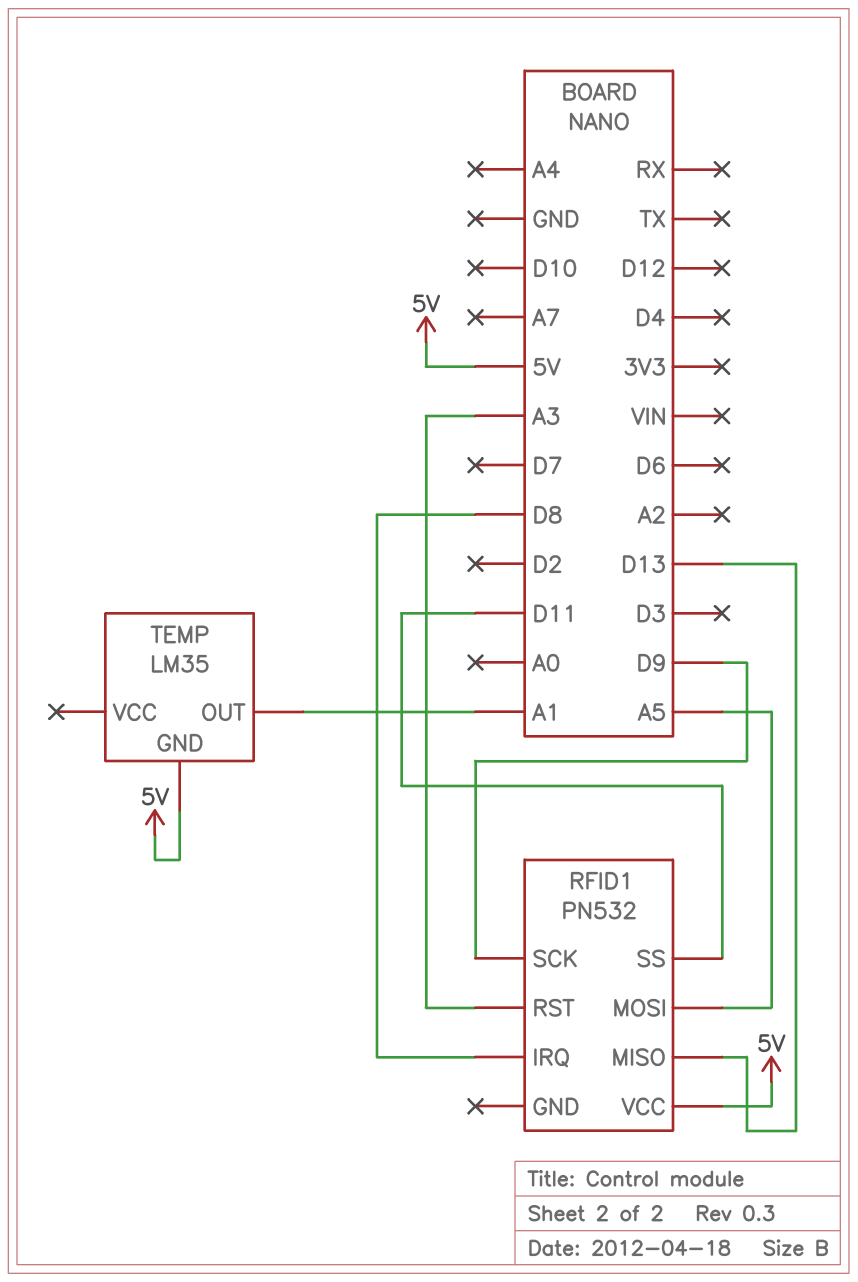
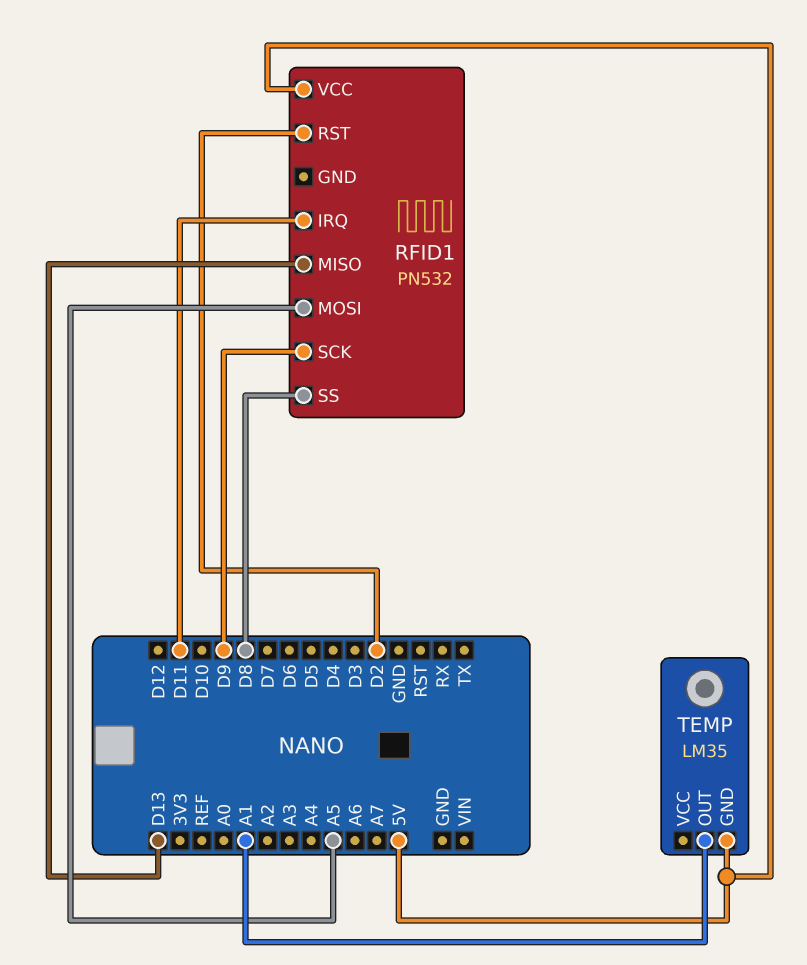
RFID1 pin IRQ: D8 -> D11
RFID1 pin RST: A3 -> D2
RFID1 pin SS: D11 -> D8

